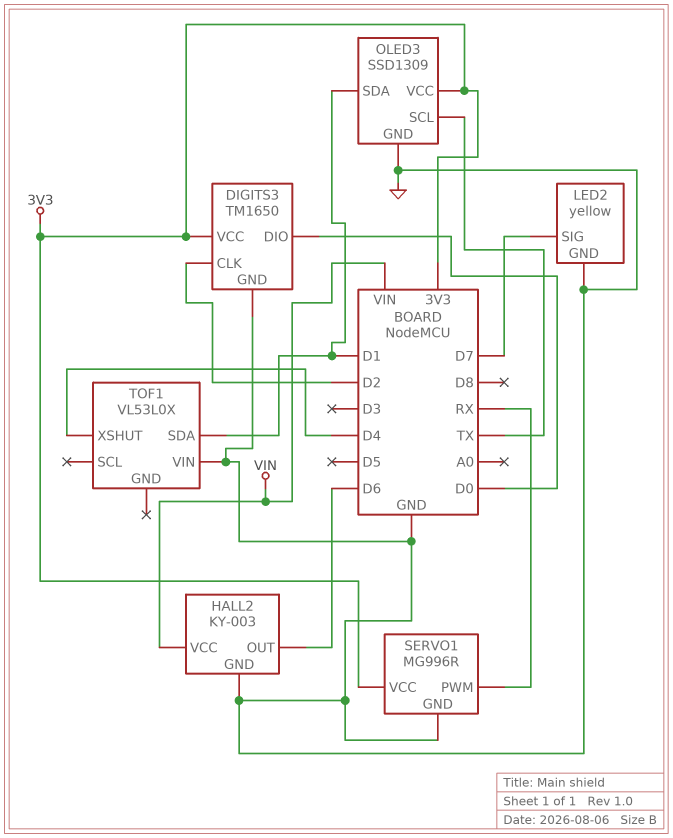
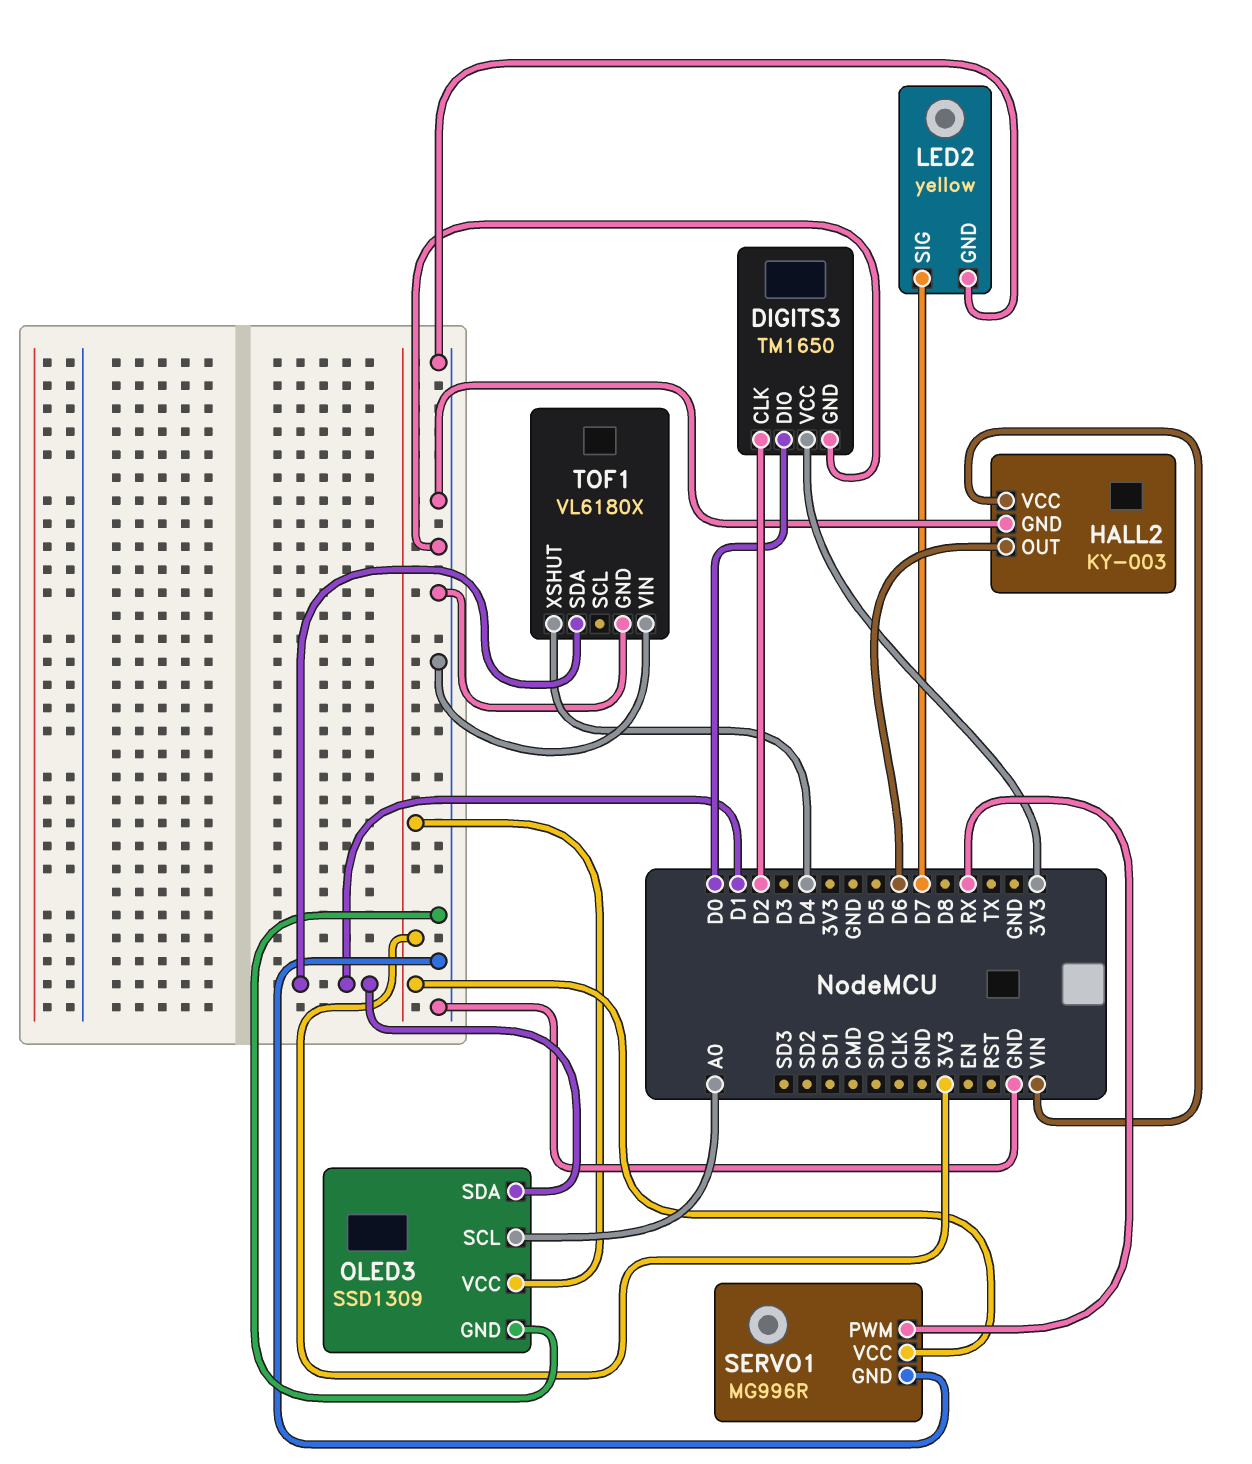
OLED3 pin SCL: TX -> A0
TOF1: VL53L0X -> VL6180X
TOF1 pin GND: none -> GND

